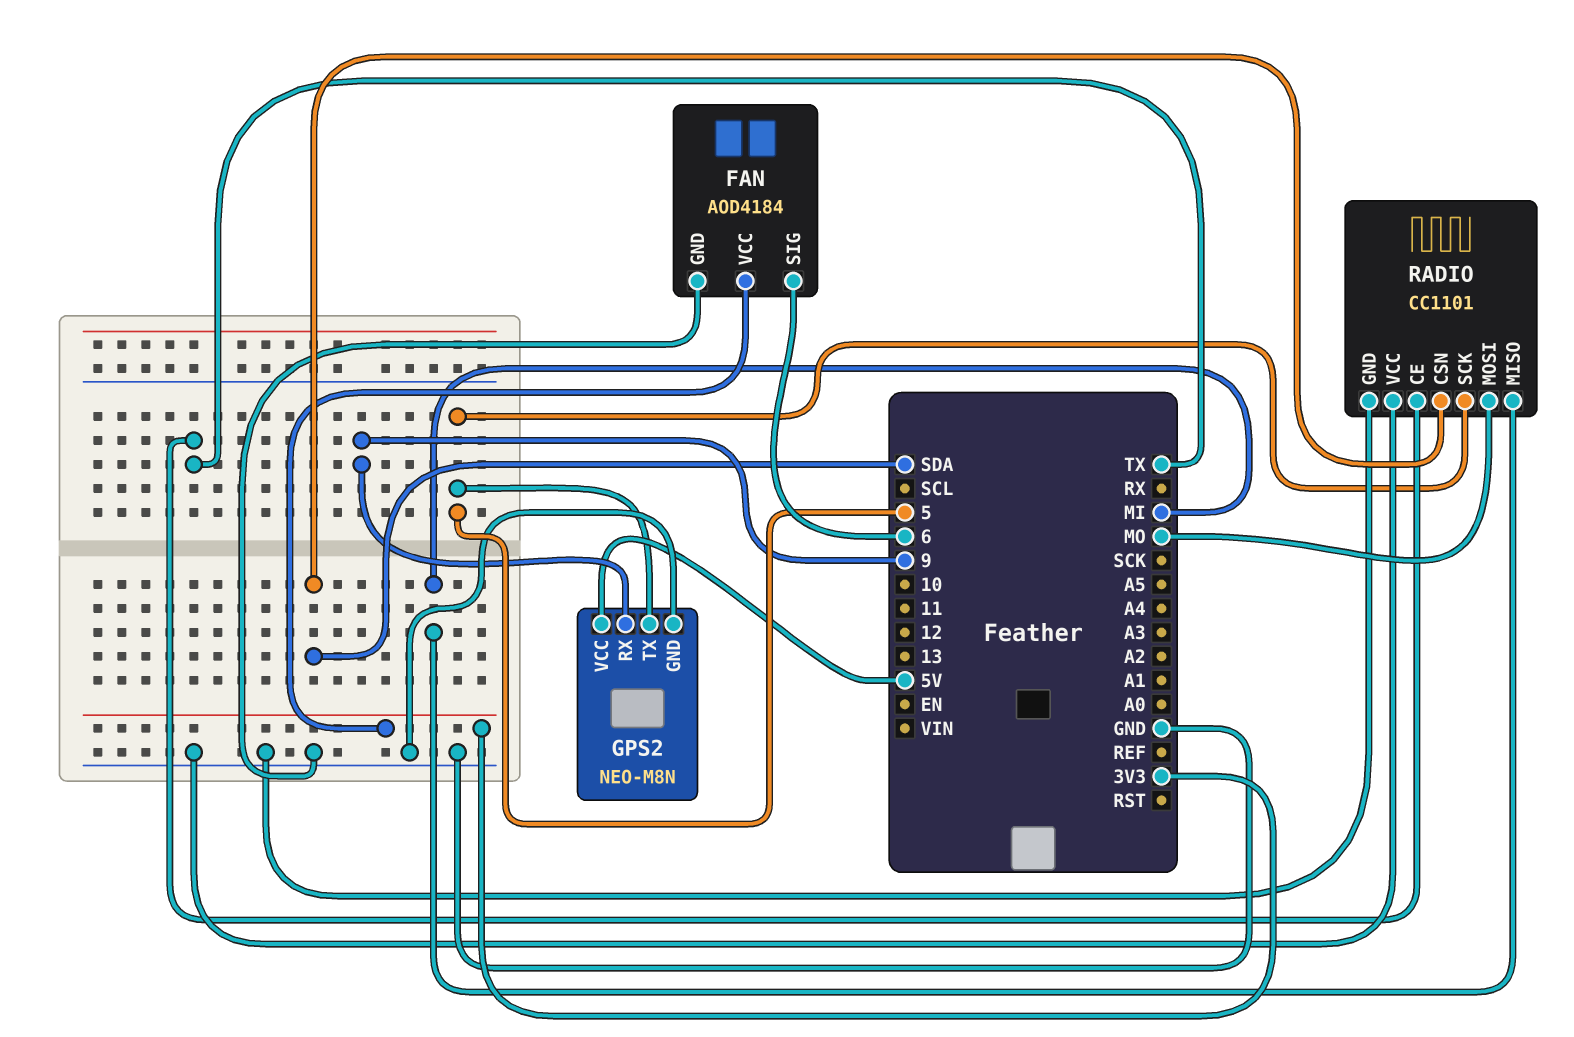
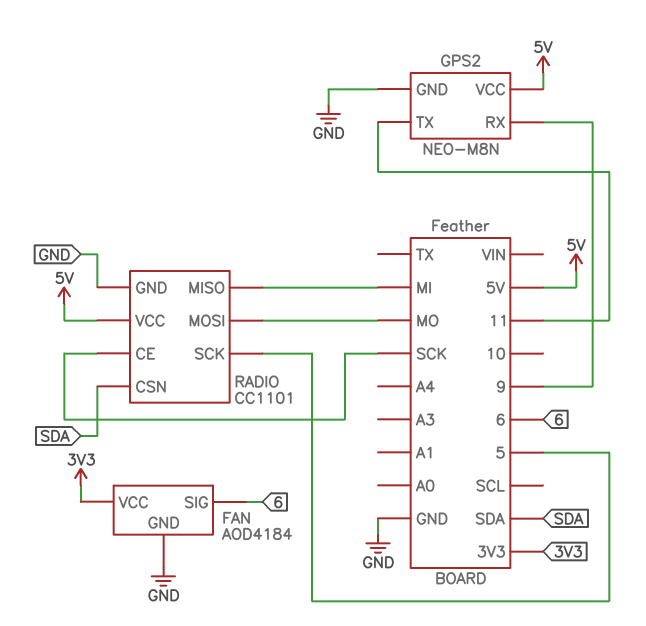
GPS2 pin TX: 5 -> 11
RADIO pin CE: TX -> SCK
RADIO pin VCC: GND -> 5V

